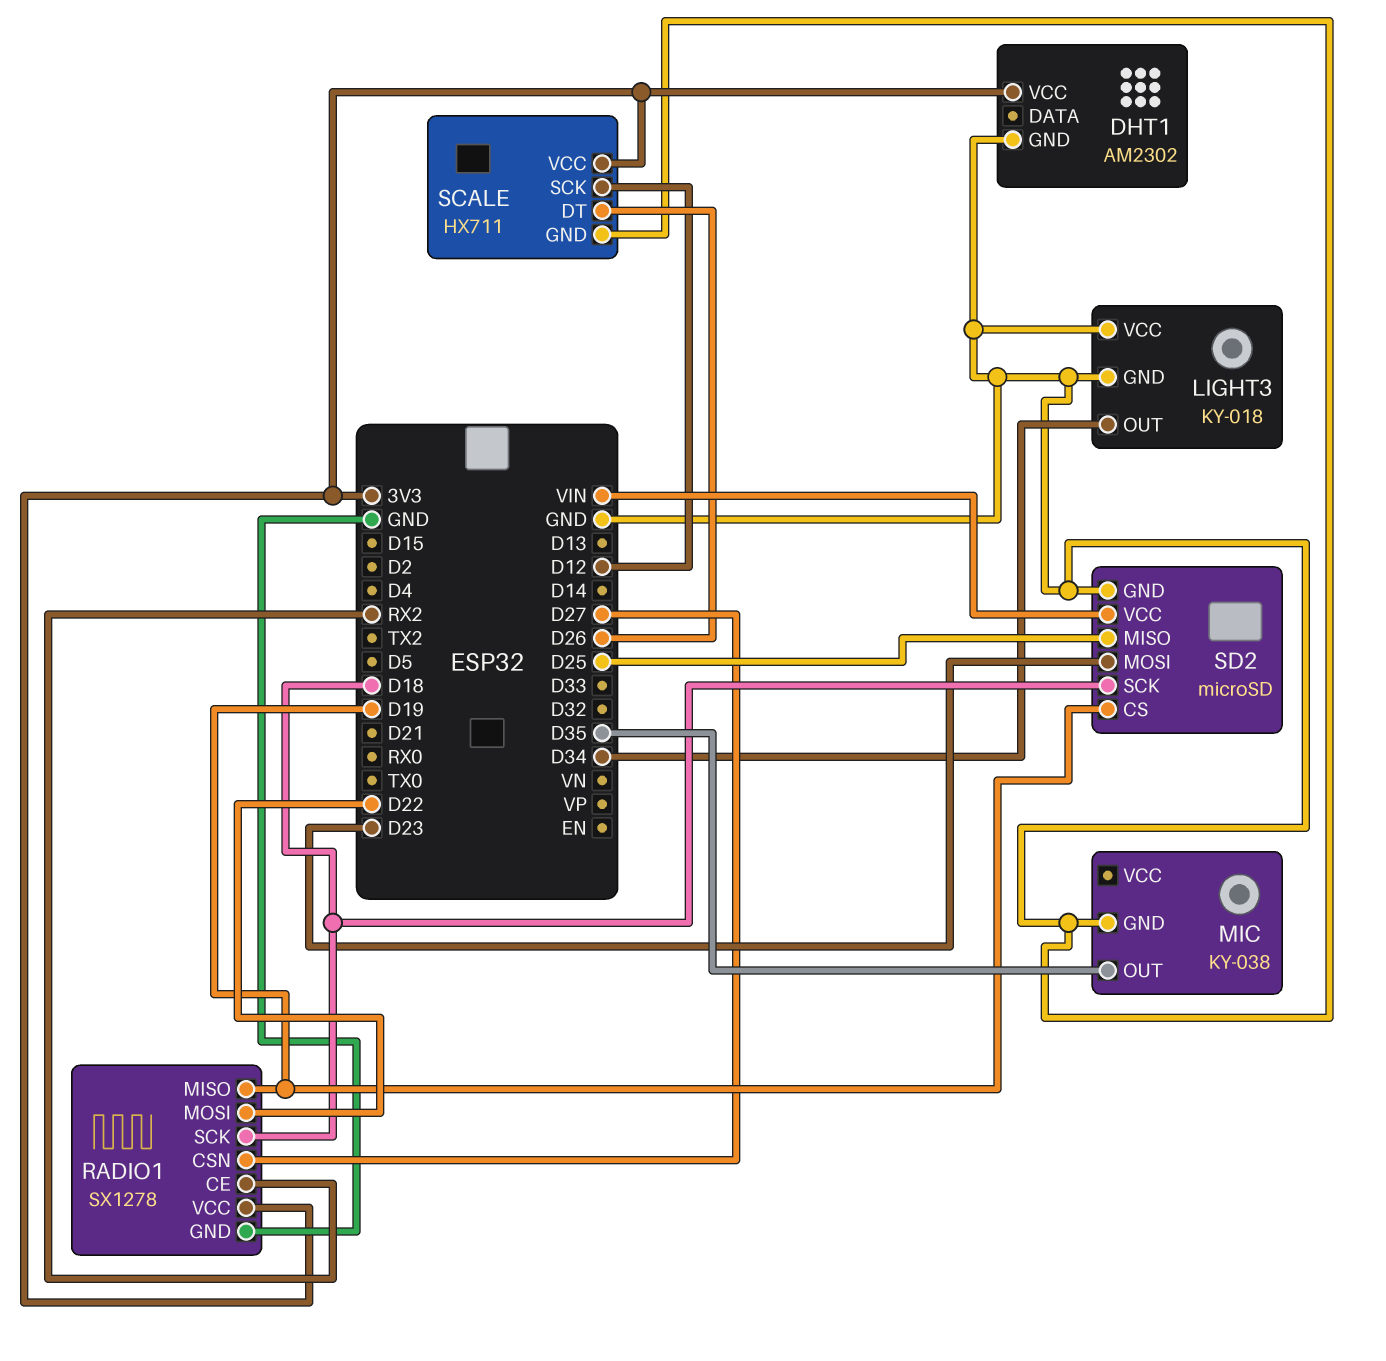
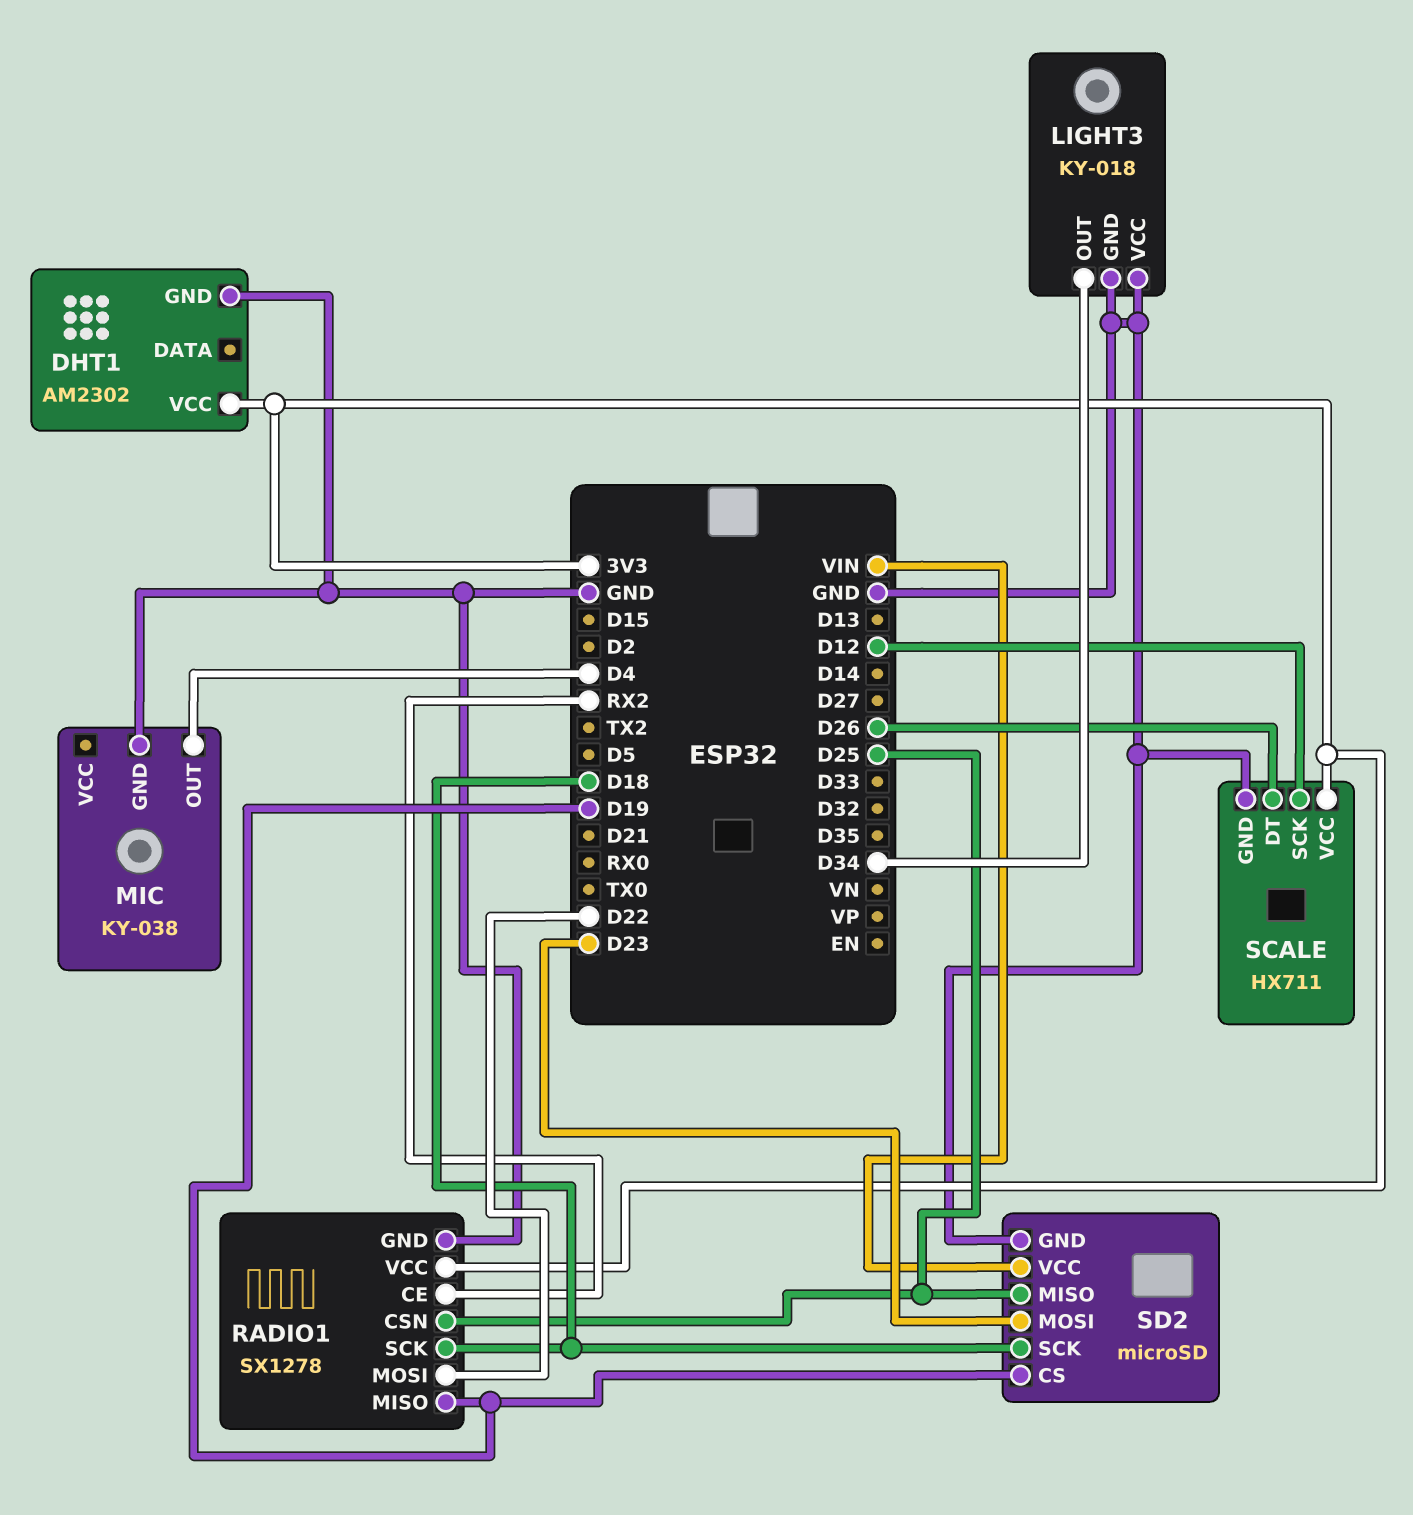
MIC pin OUT: D35 -> D4
RADIO1 pin CSN: D27 -> D25

